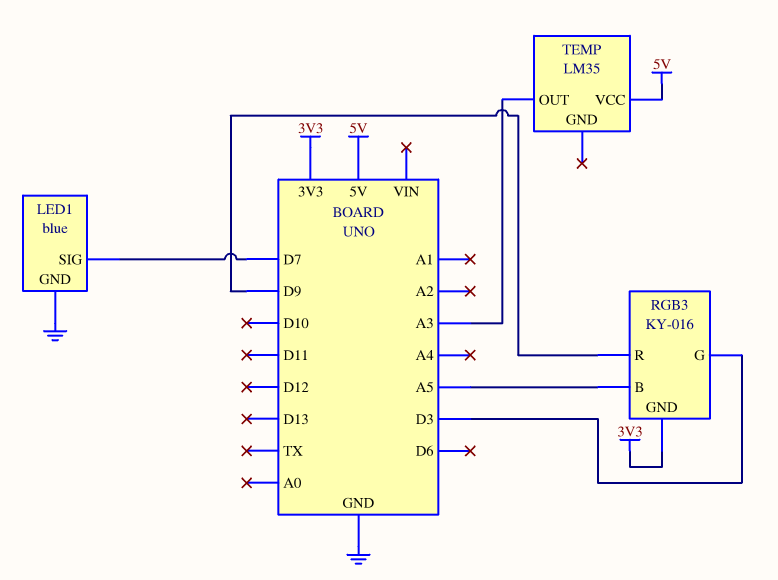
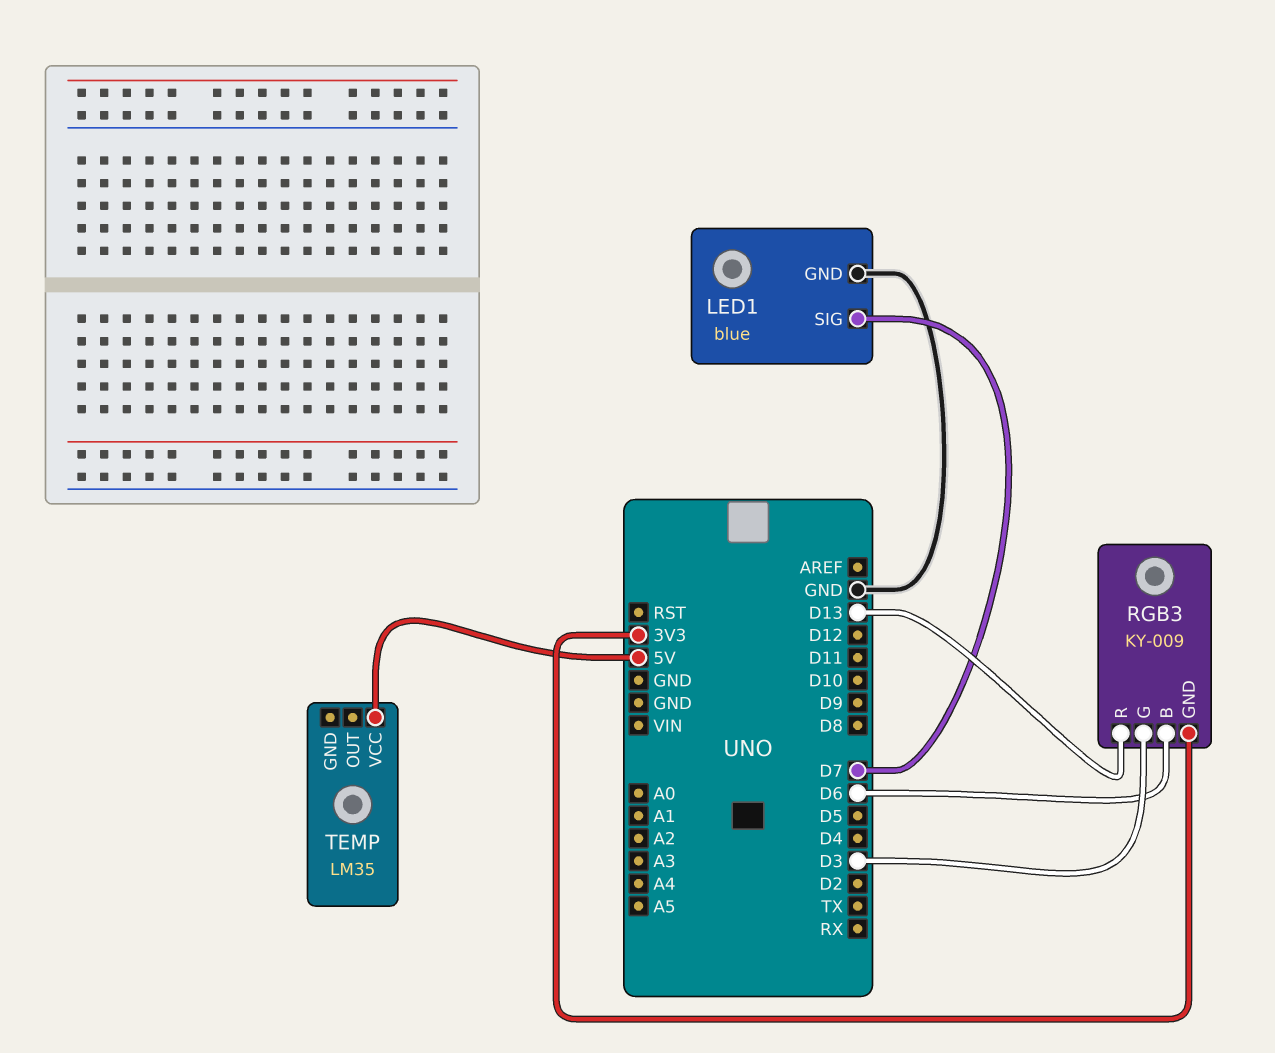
RGB3: KY-016 -> KY-009
RGB3 pin B: A5 -> D6
RGB3 pin R: D9 -> D13
TEMP pin OUT: A3 -> none

